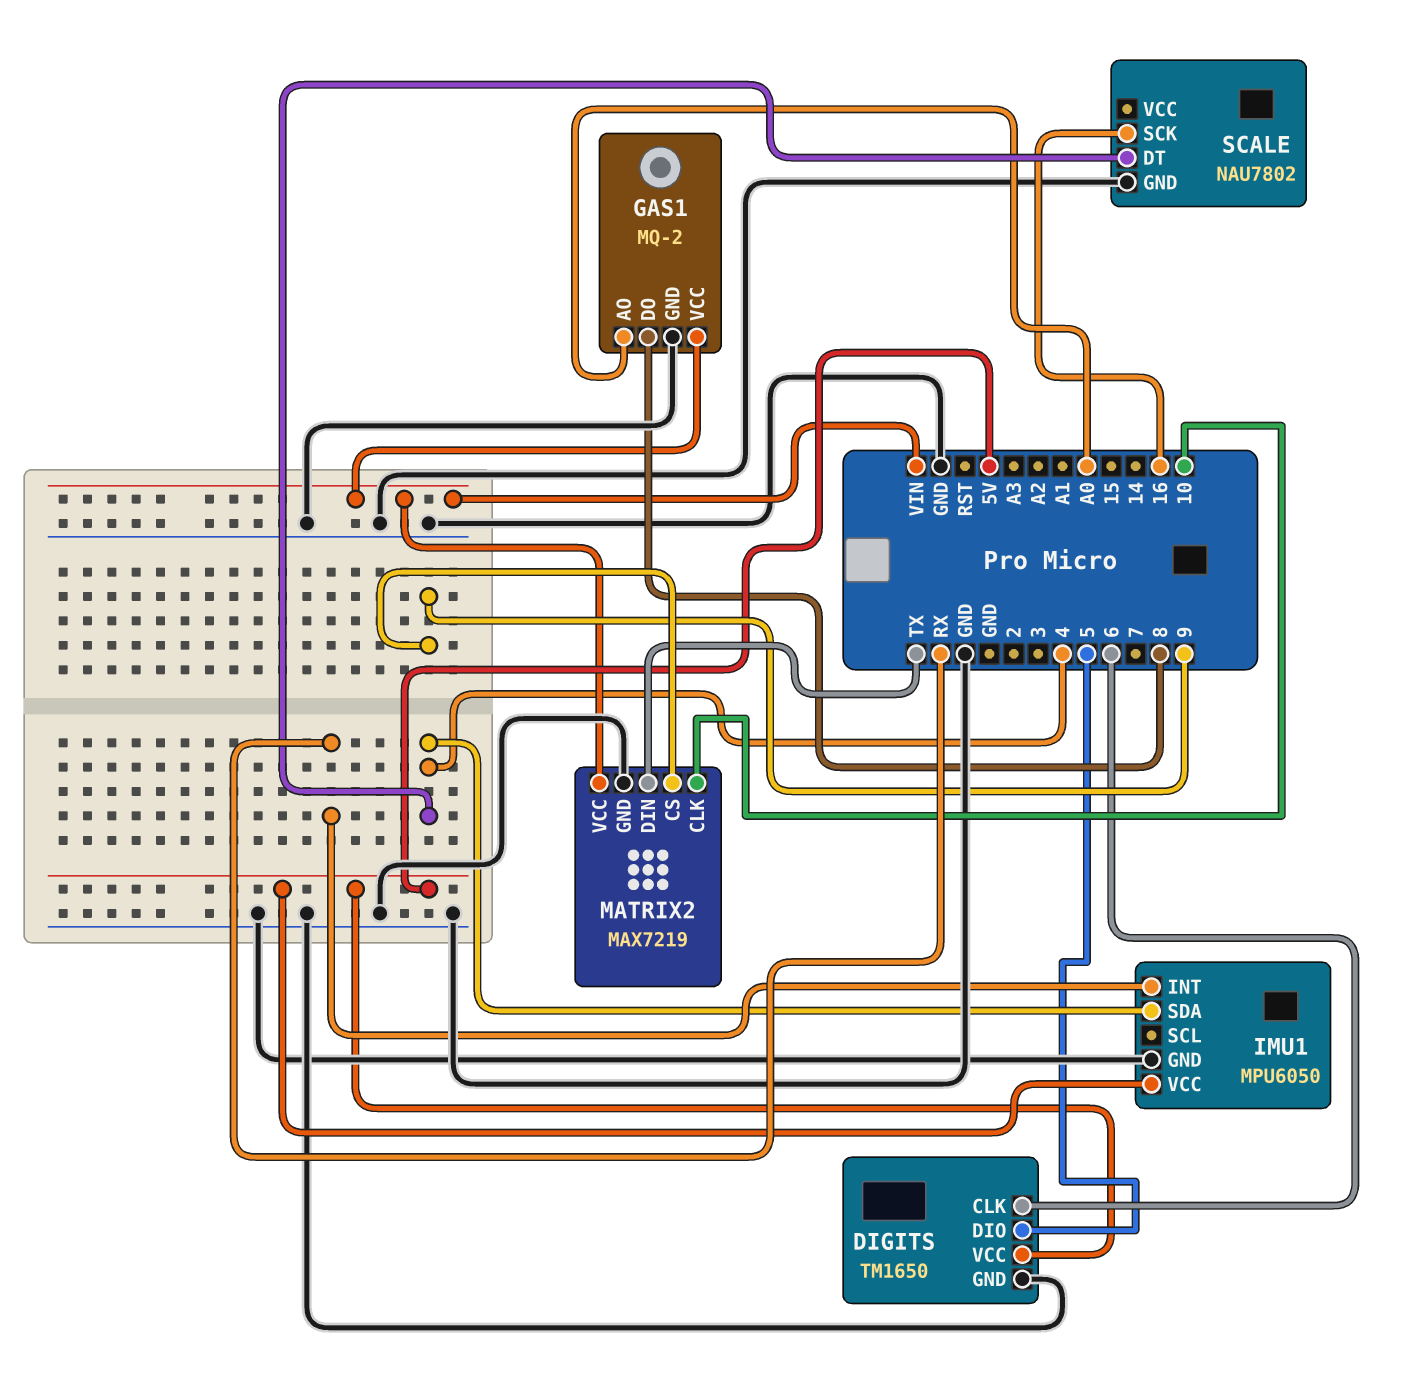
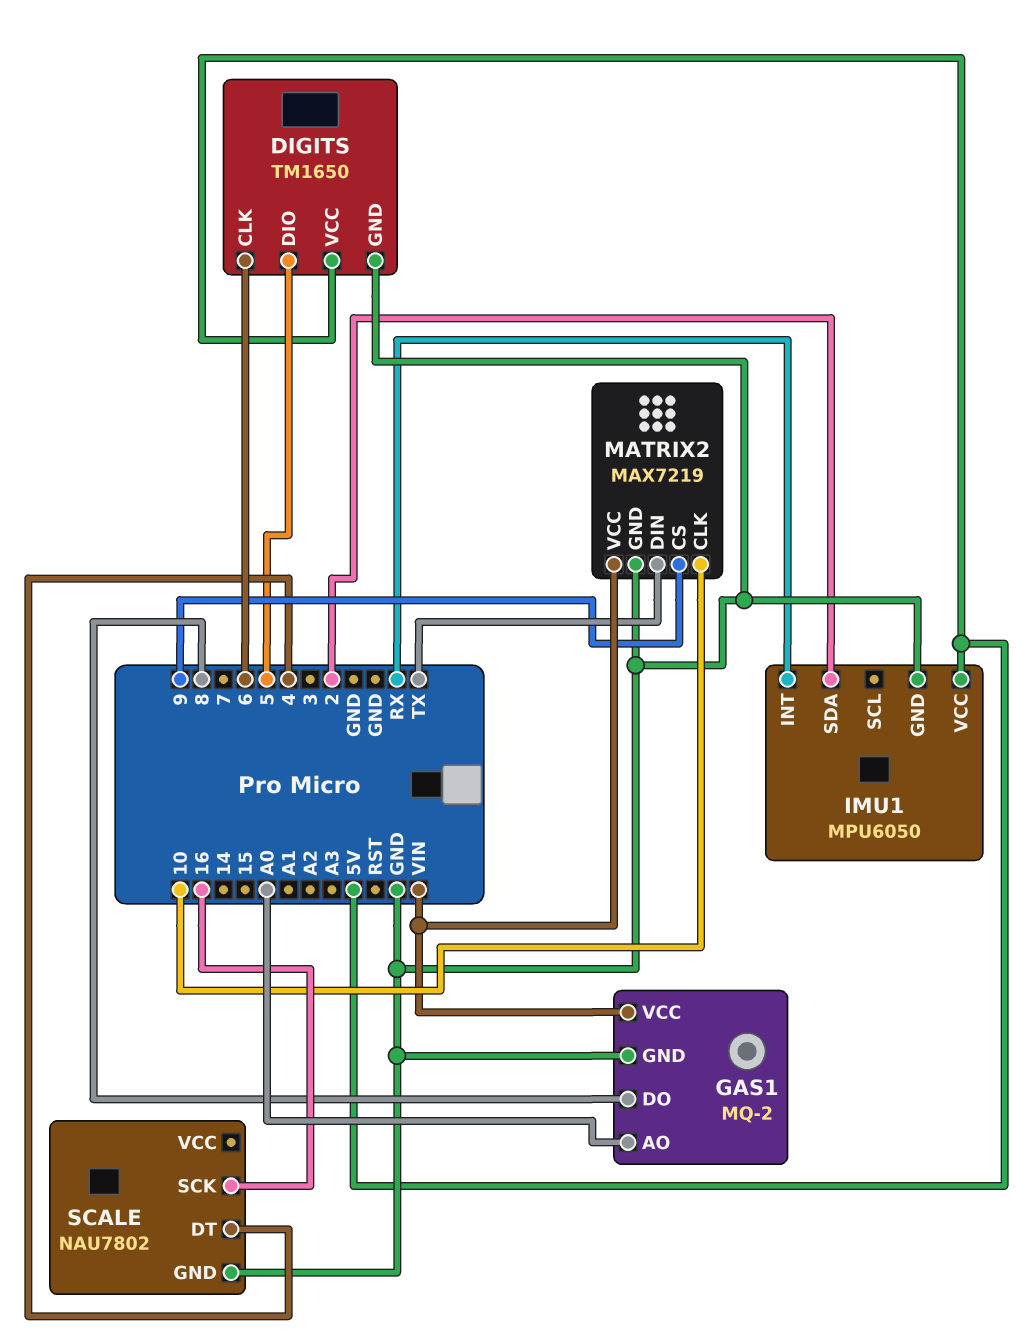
IMU1 pin SDA: 4 -> 2

